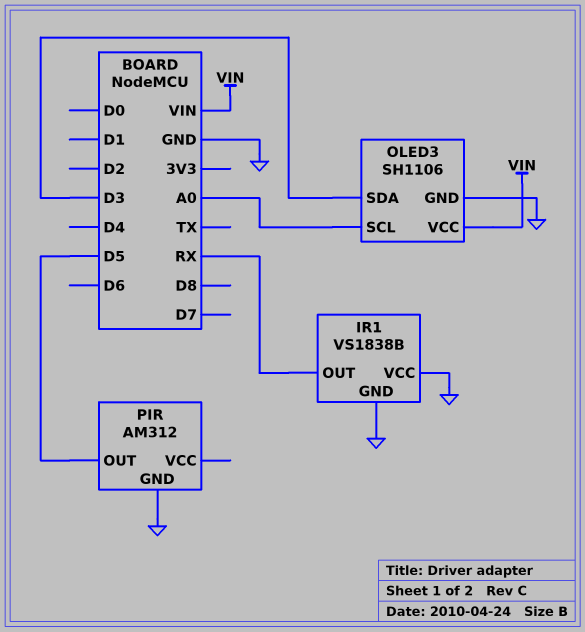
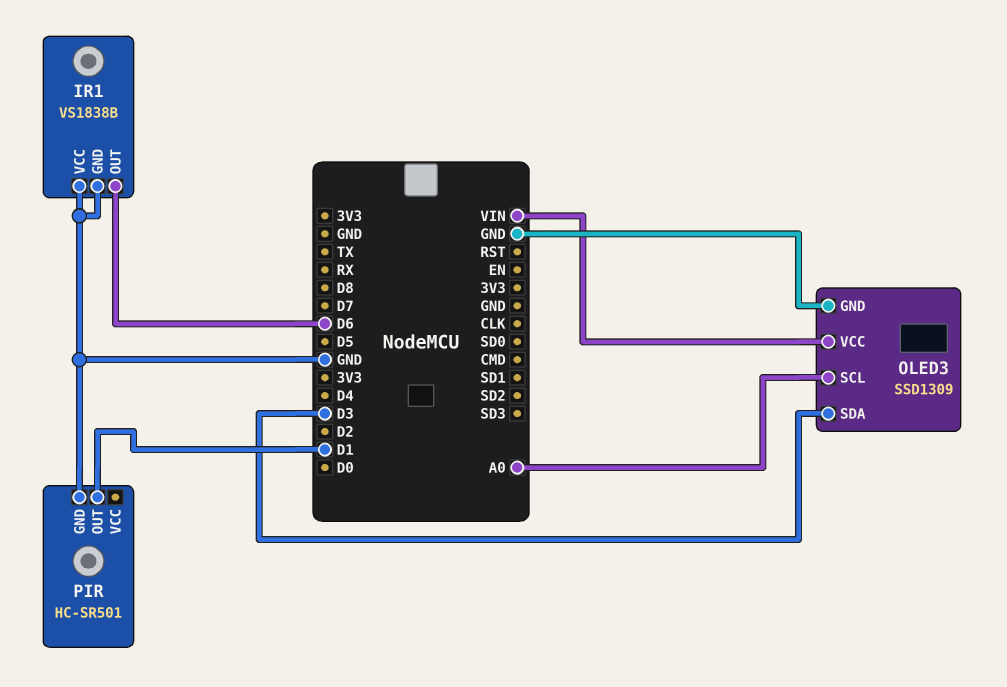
IR1 pin OUT: RX -> D6
OLED3: SH1106 -> SSD1309
PIR: AM312 -> HC-SR501
PIR pin OUT: D5 -> D1

